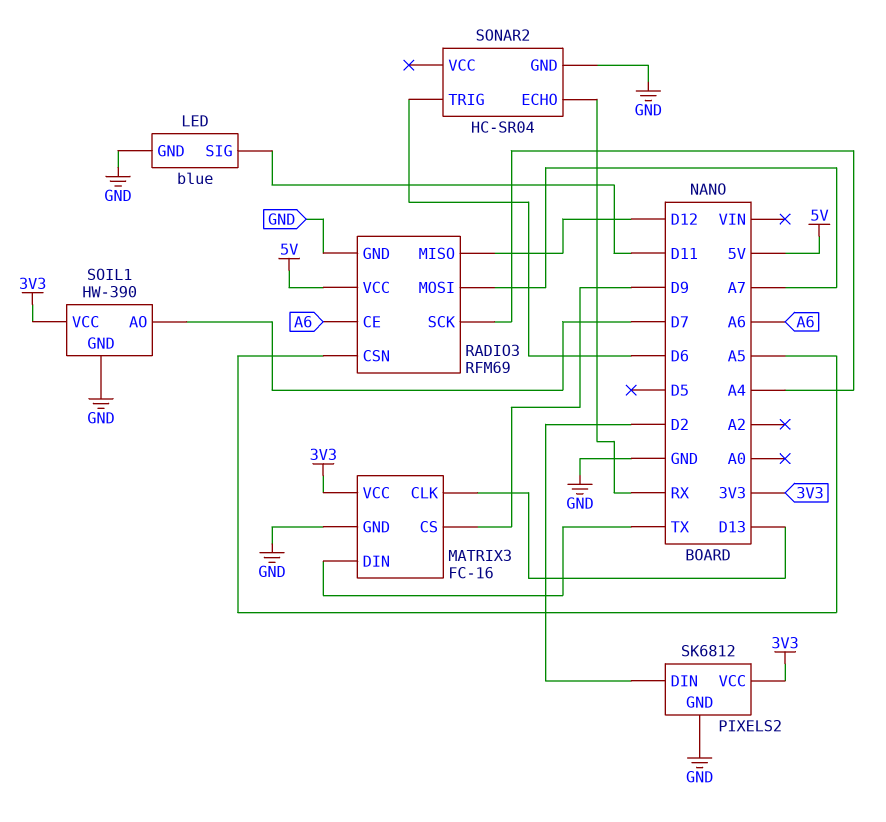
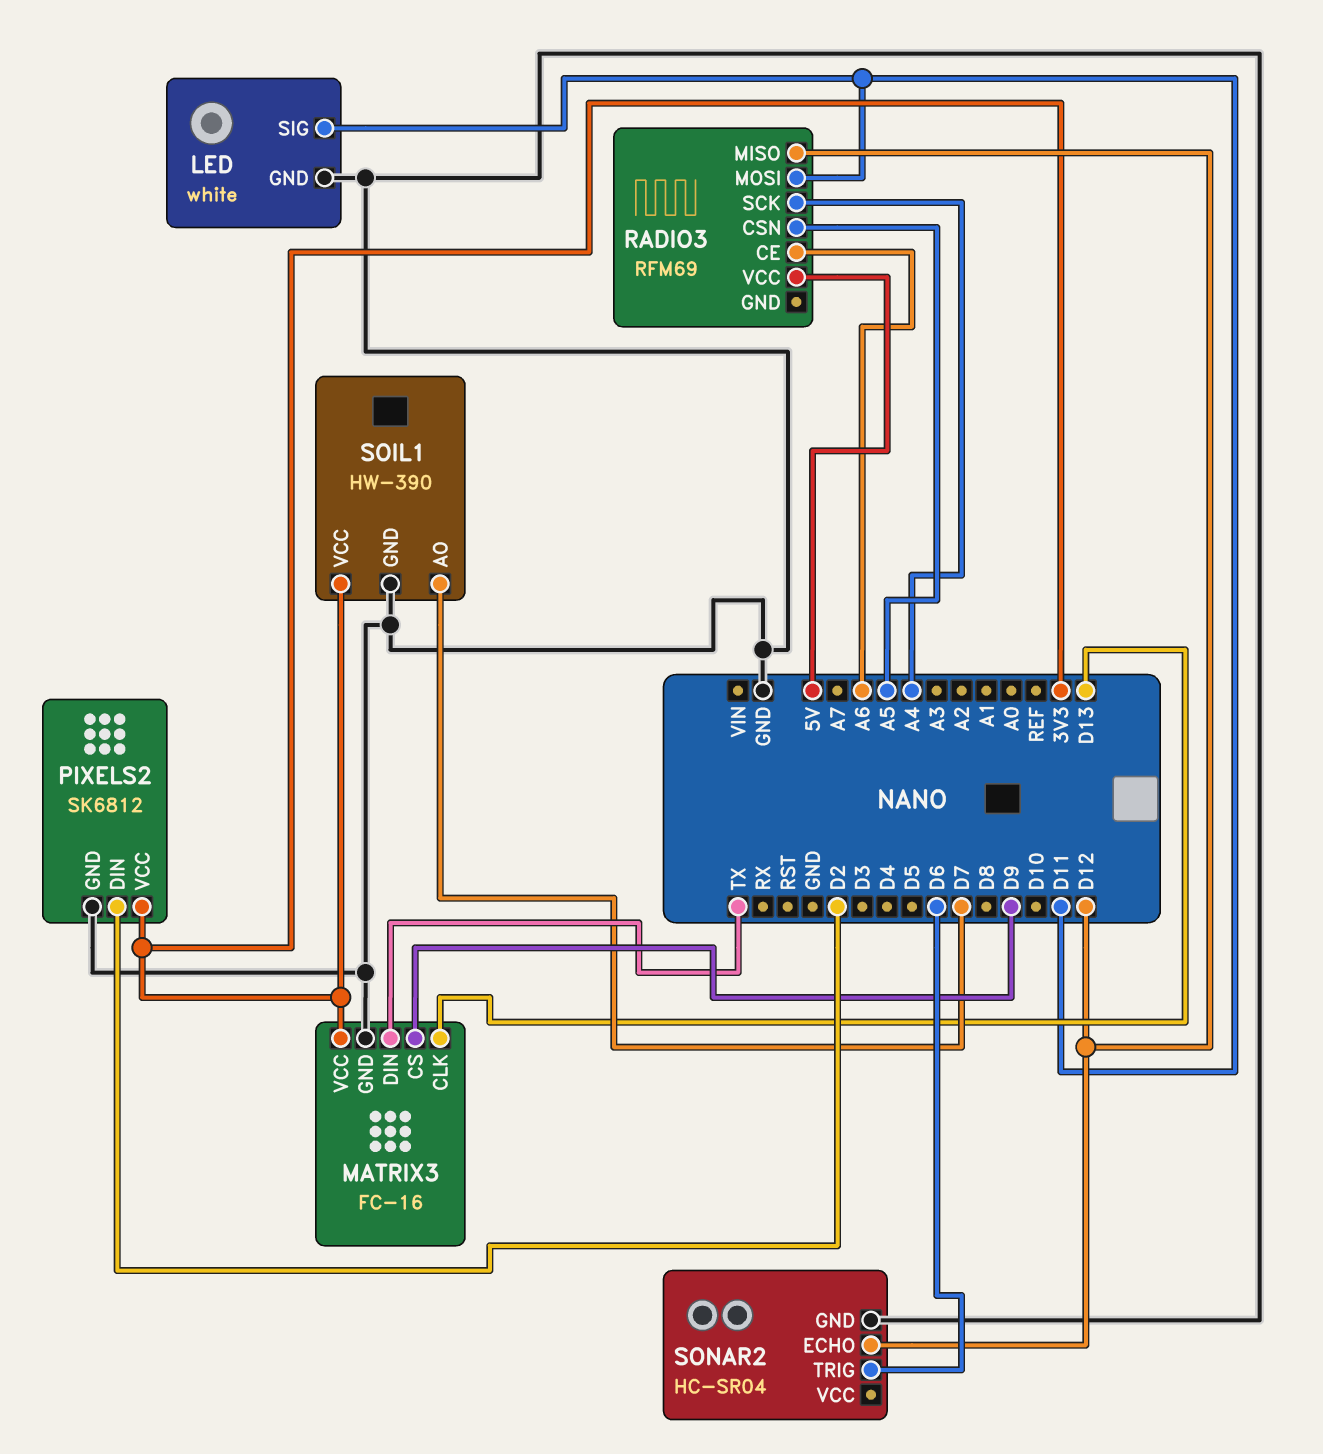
LED: blue -> white
RADIO3 pin GND: GND -> none
RADIO3 pin MOSI: A7 -> D11
SONAR2 pin ECHO: RX -> D12

